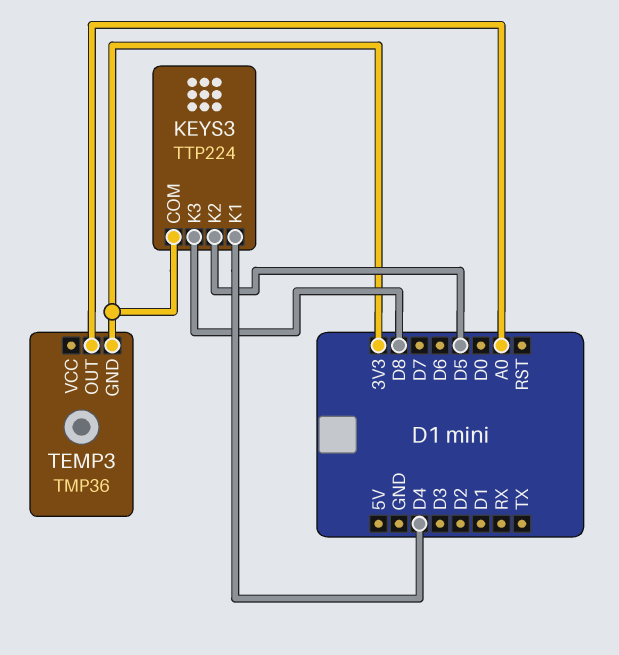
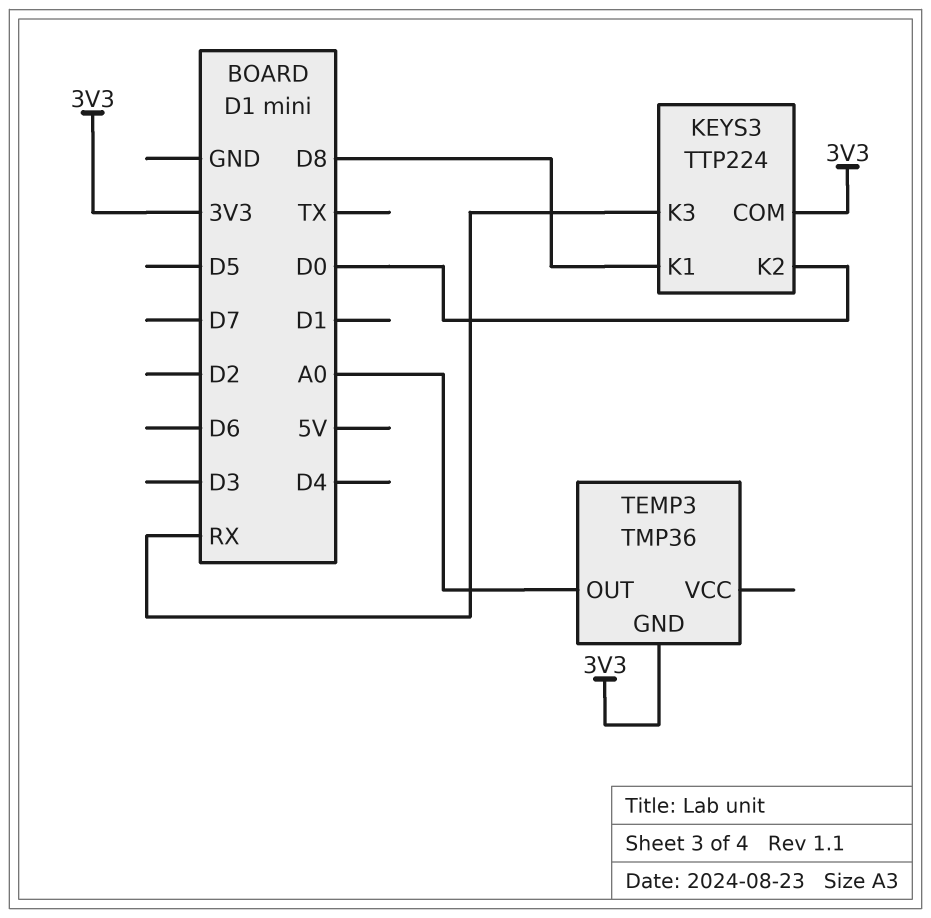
KEYS3 pin K1: D4 -> D8
KEYS3 pin K2: D5 -> D0
KEYS3 pin K3: D8 -> RX

